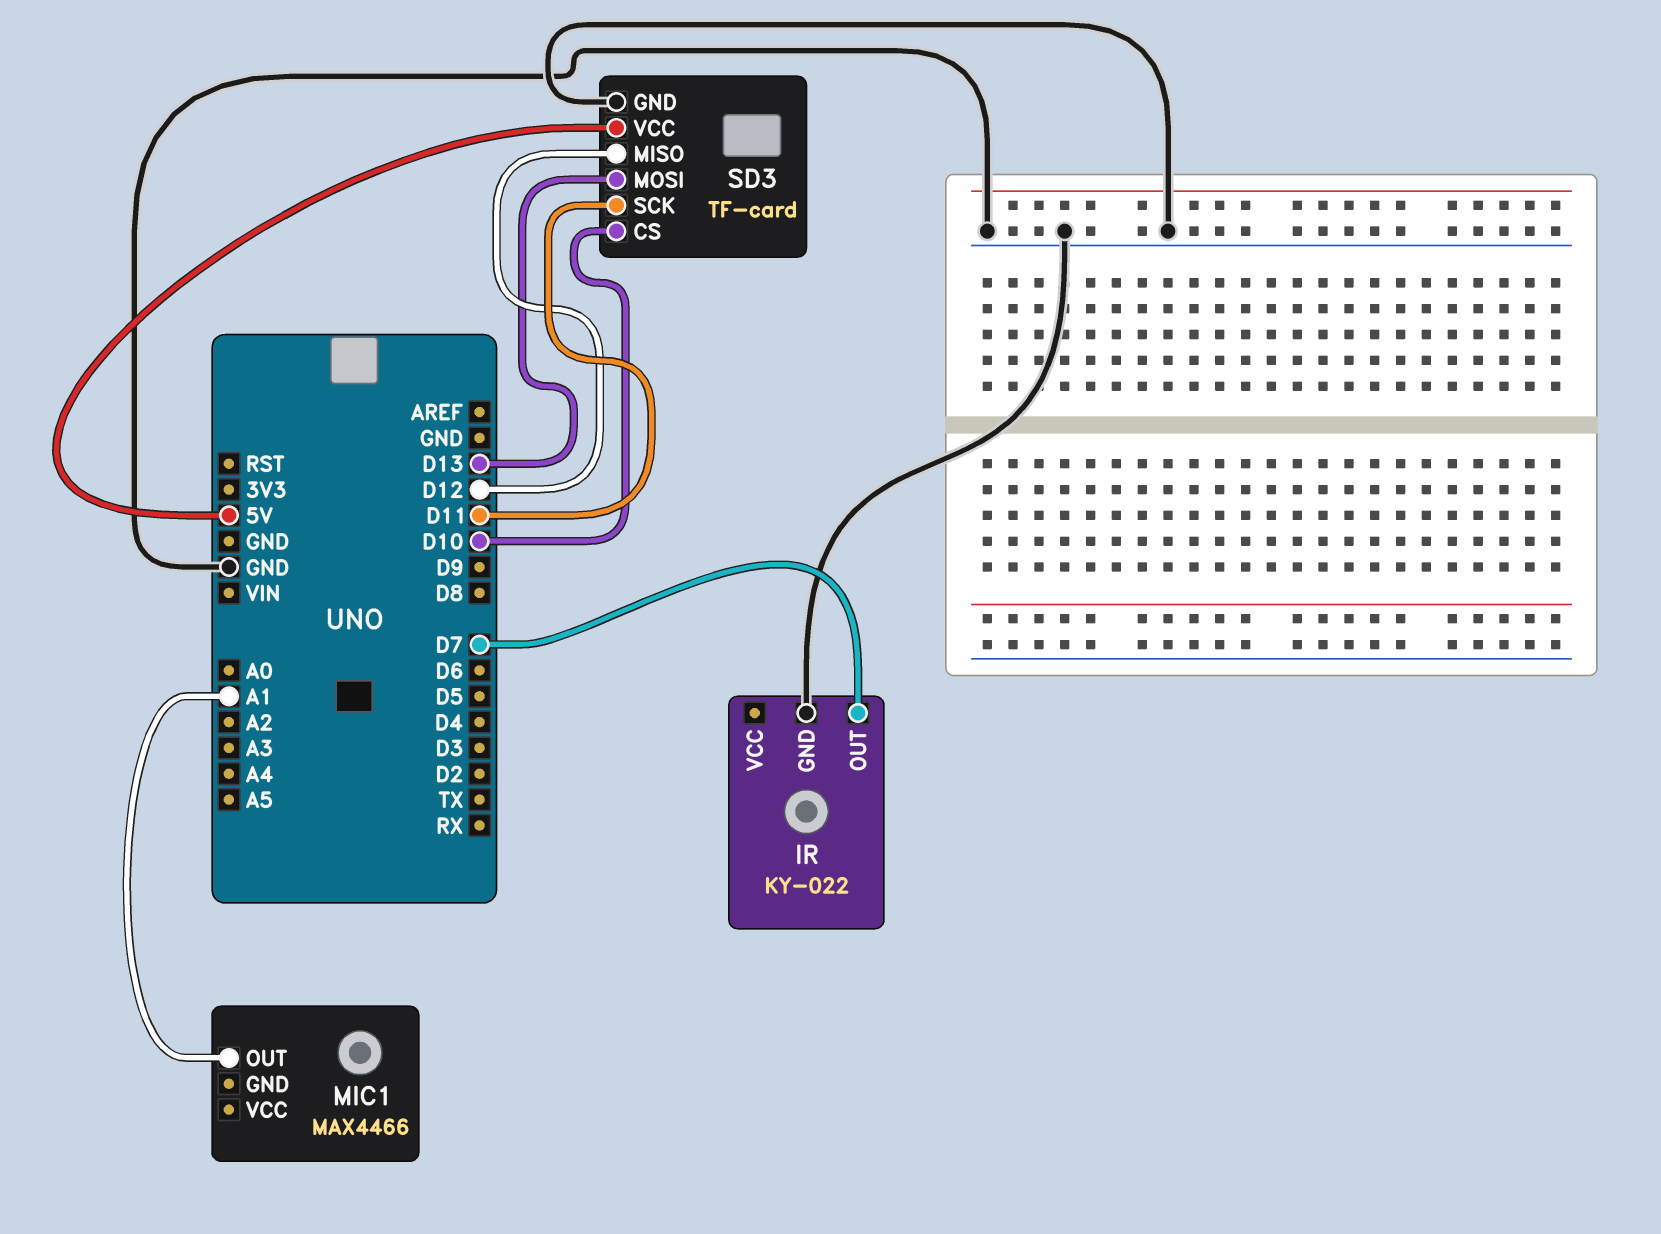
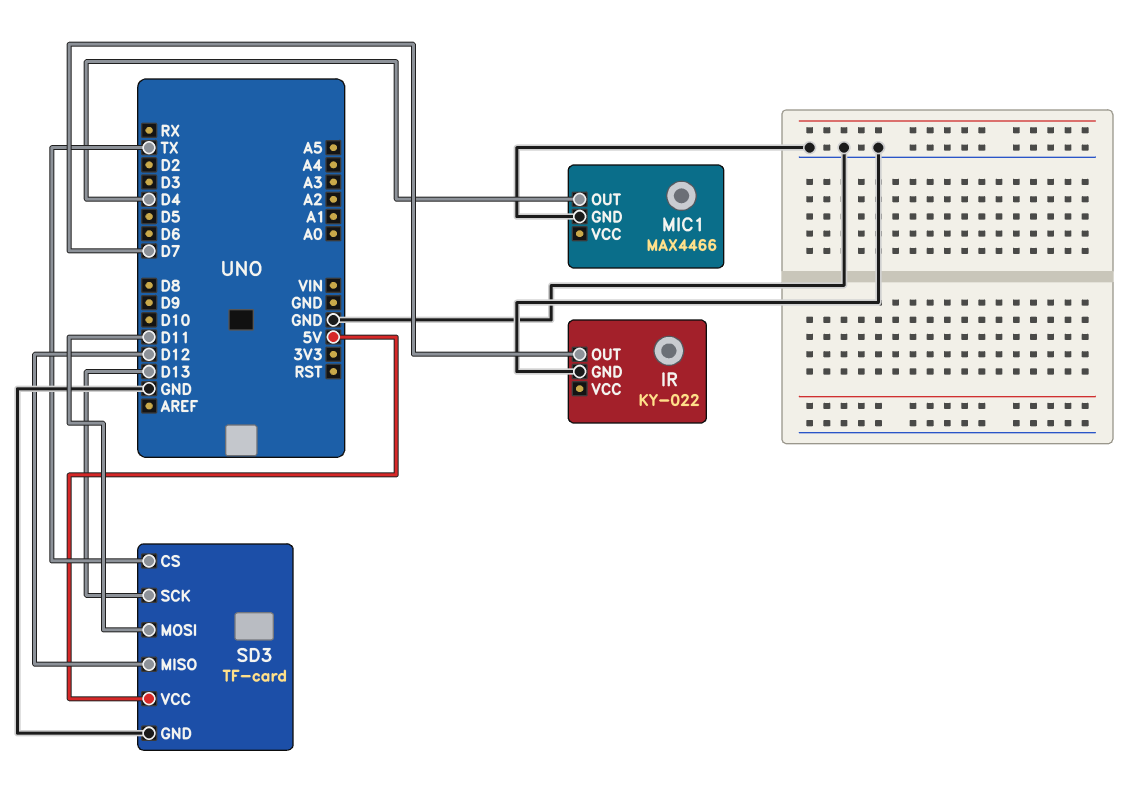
MIC1 pin GND: none -> GND
MIC1 pin OUT: A1 -> D4
SD3 pin CS: D10 -> TX
SD3 pin MOSI: D13 -> D11
SD3 pin SCK: D11 -> D13

